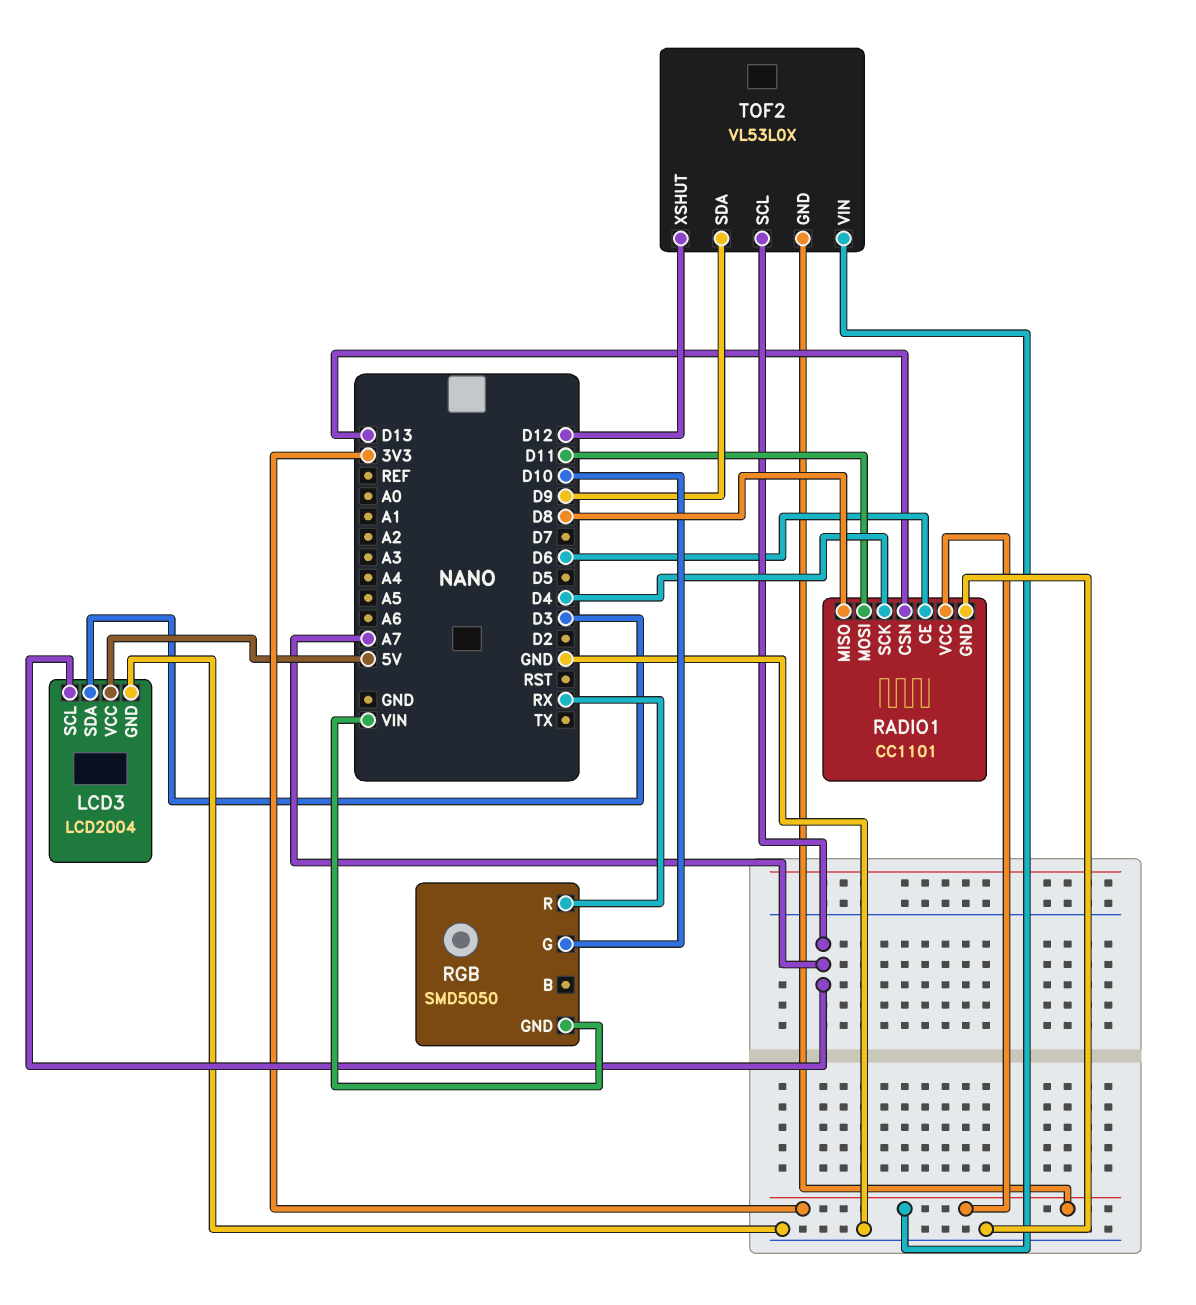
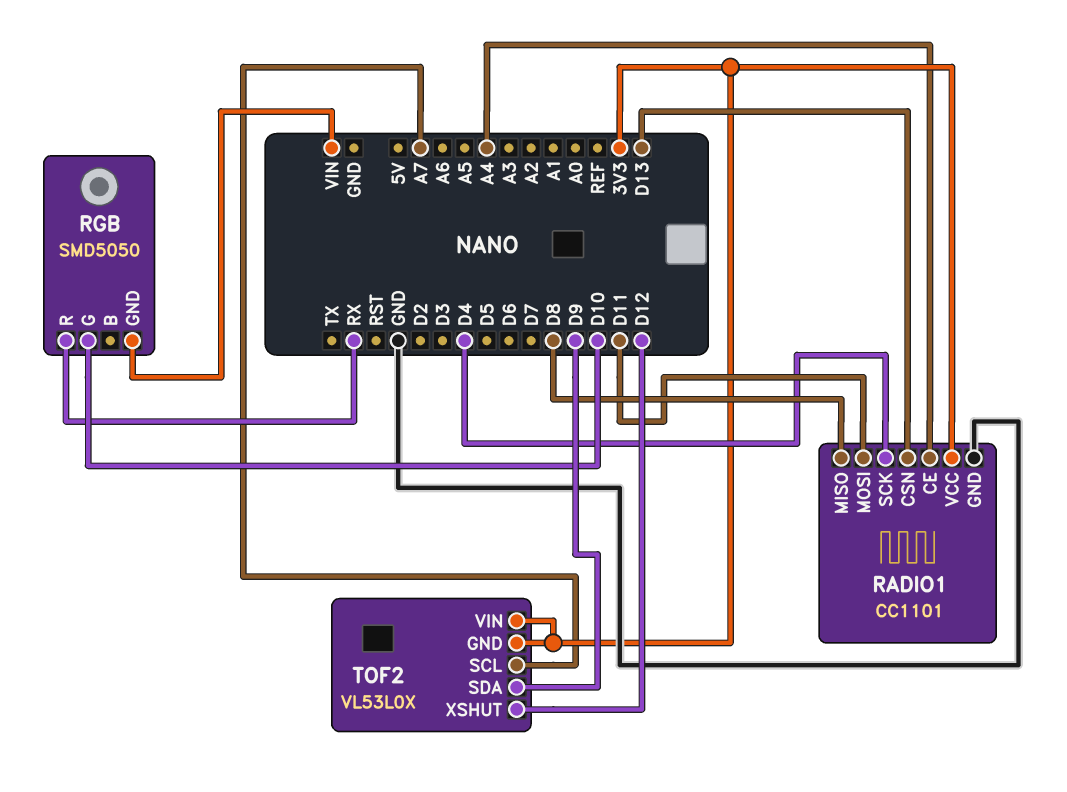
LCD3: LCD2004 -> none
LCD3 pin GND: GND -> none
LCD3 pin SCL: A7 -> none
LCD3 pin SDA: D3 -> none
LCD3 pin VCC: 5V -> none
RADIO1 pin CE: D6 -> A4

